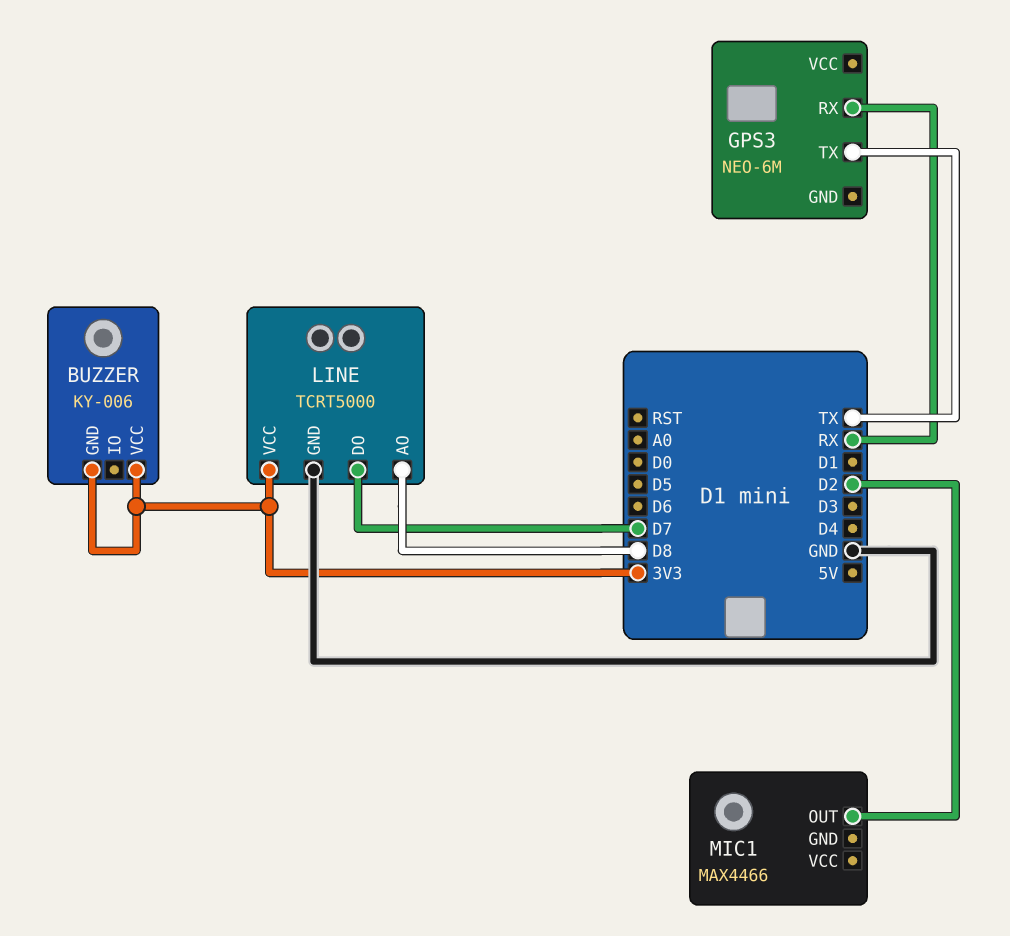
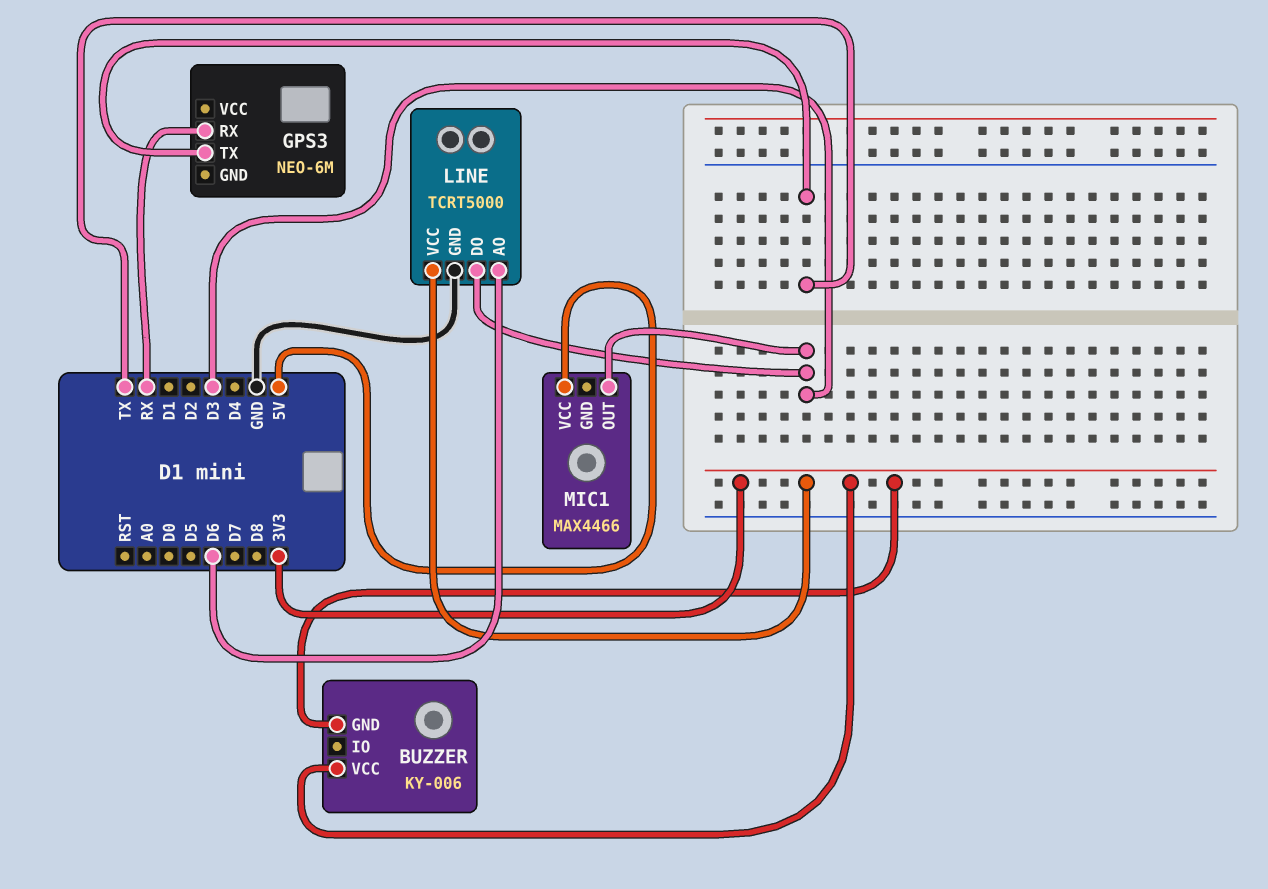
LINE pin AO: D8 -> D6
LINE pin DO: D7 -> D3
MIC1 pin OUT: D2 -> D3
MIC1 pin VCC: none -> 5V

